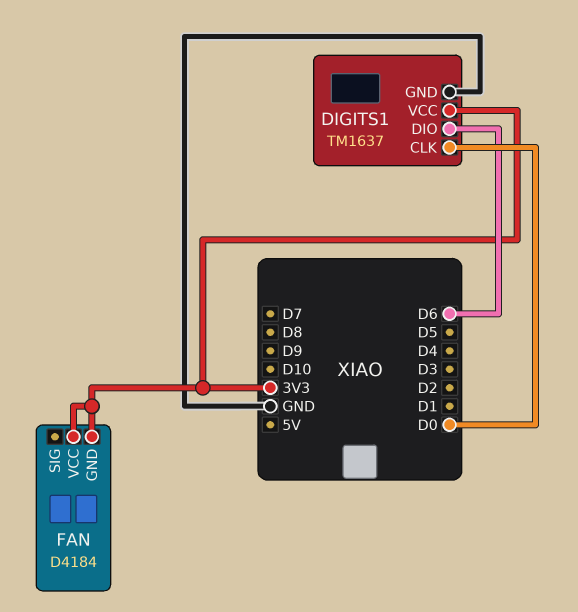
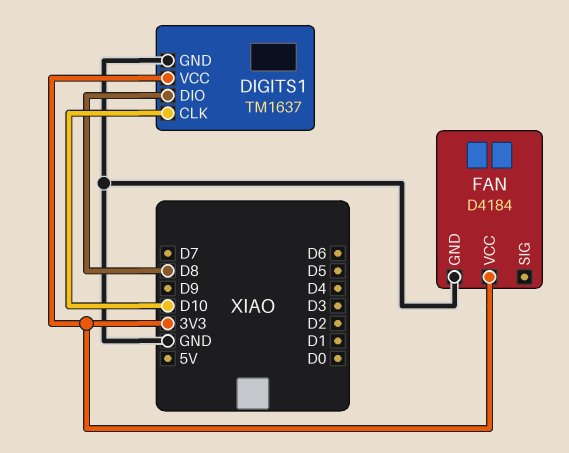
DIGITS1 pin CLK: D0 -> D10
DIGITS1 pin DIO: D6 -> D8
FAN pin GND: 3V3 -> GND

